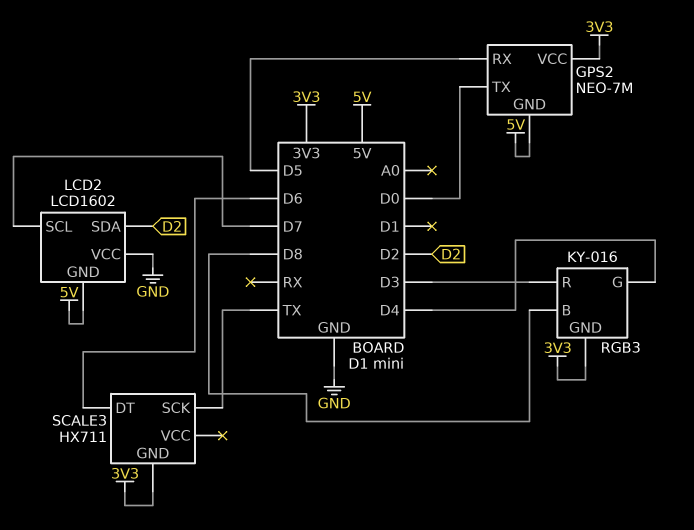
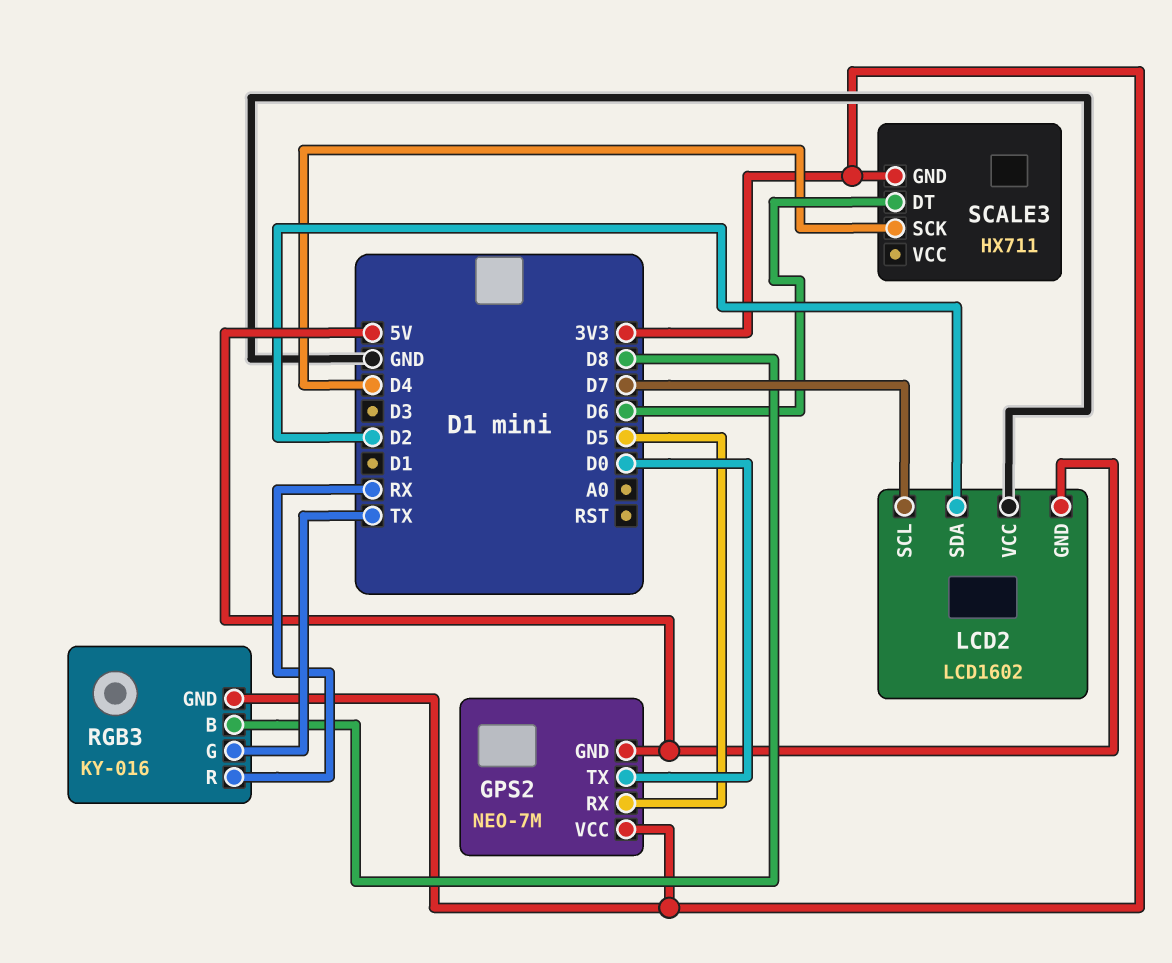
RGB3 pin G: D4 -> TX
RGB3 pin R: D3 -> RX
SCALE3 pin SCK: TX -> D4

